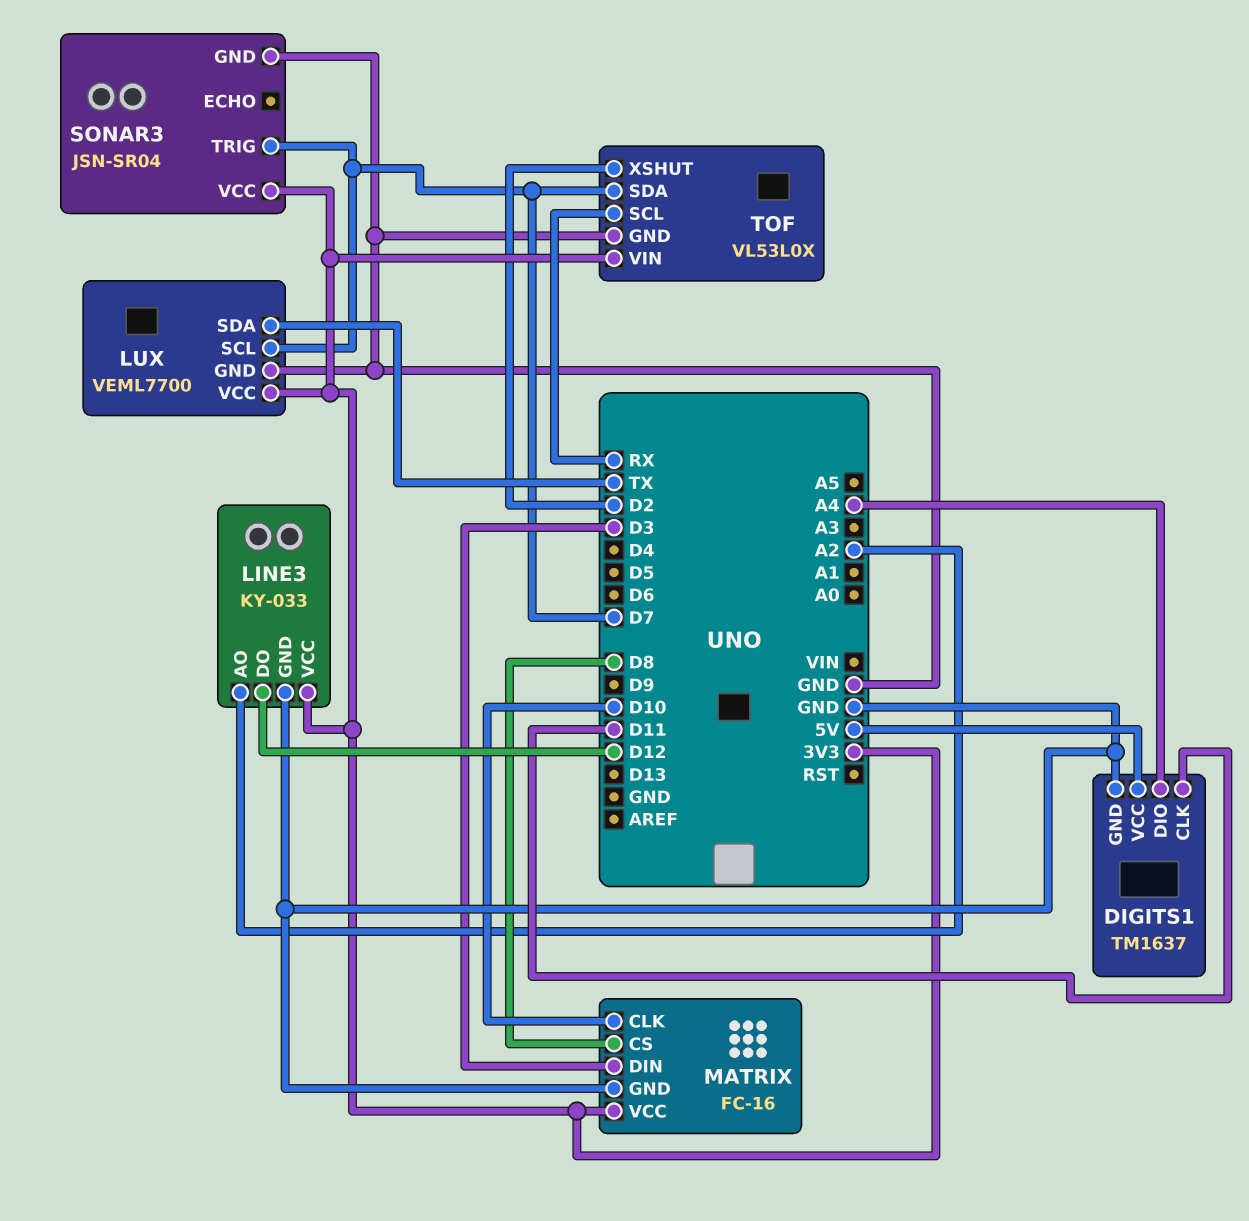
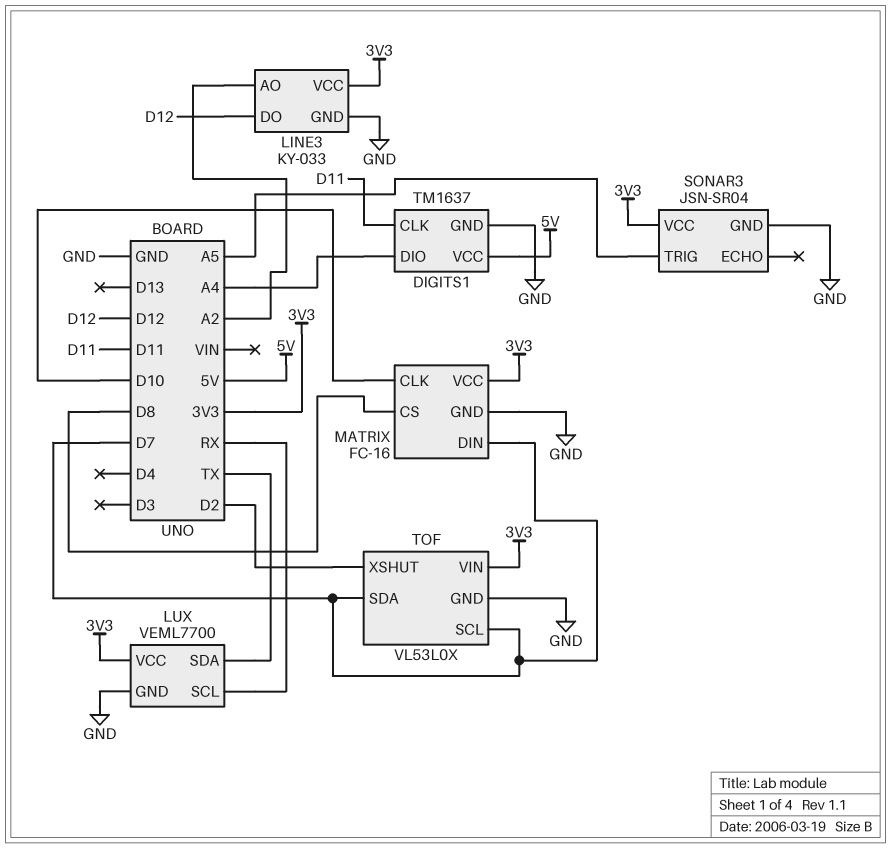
LUX pin SCL: D7 -> RX
MATRIX pin DIN: D3 -> D7
SONAR3 pin TRIG: D7 -> A5
TOF pin SCL: RX -> D7

